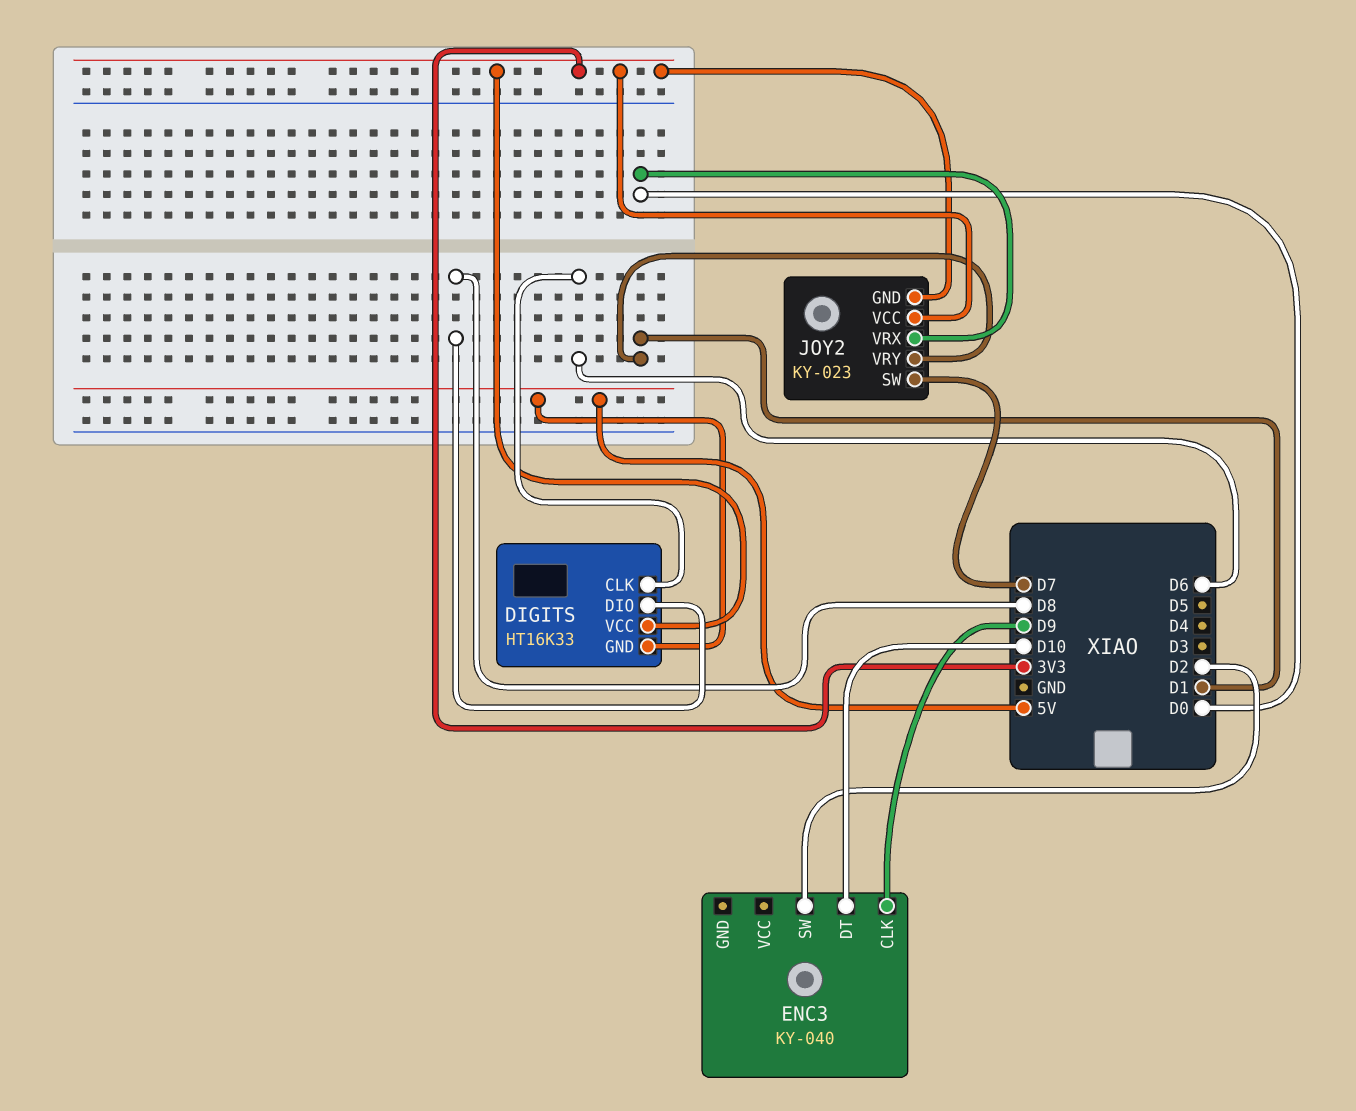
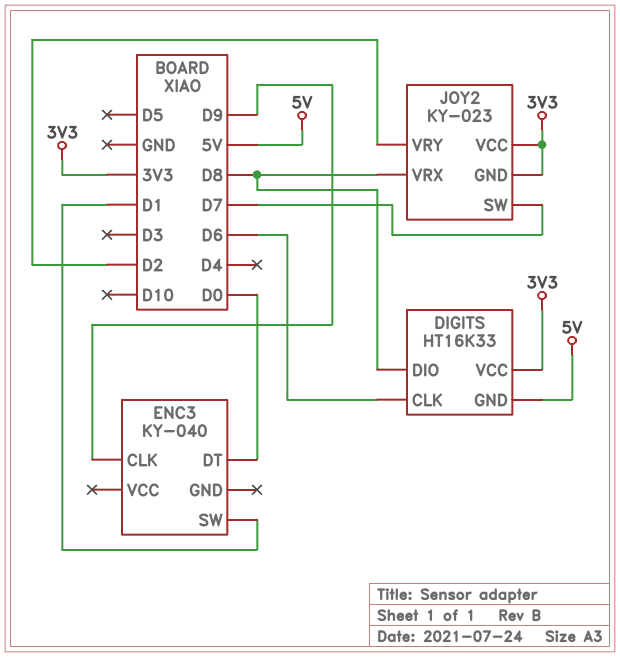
ENC3 pin DT: D10 -> D0
ENC3 pin SW: D2 -> D1
JOY2 pin VRX: D0 -> D8
JOY2 pin VRY: D1 -> D2

